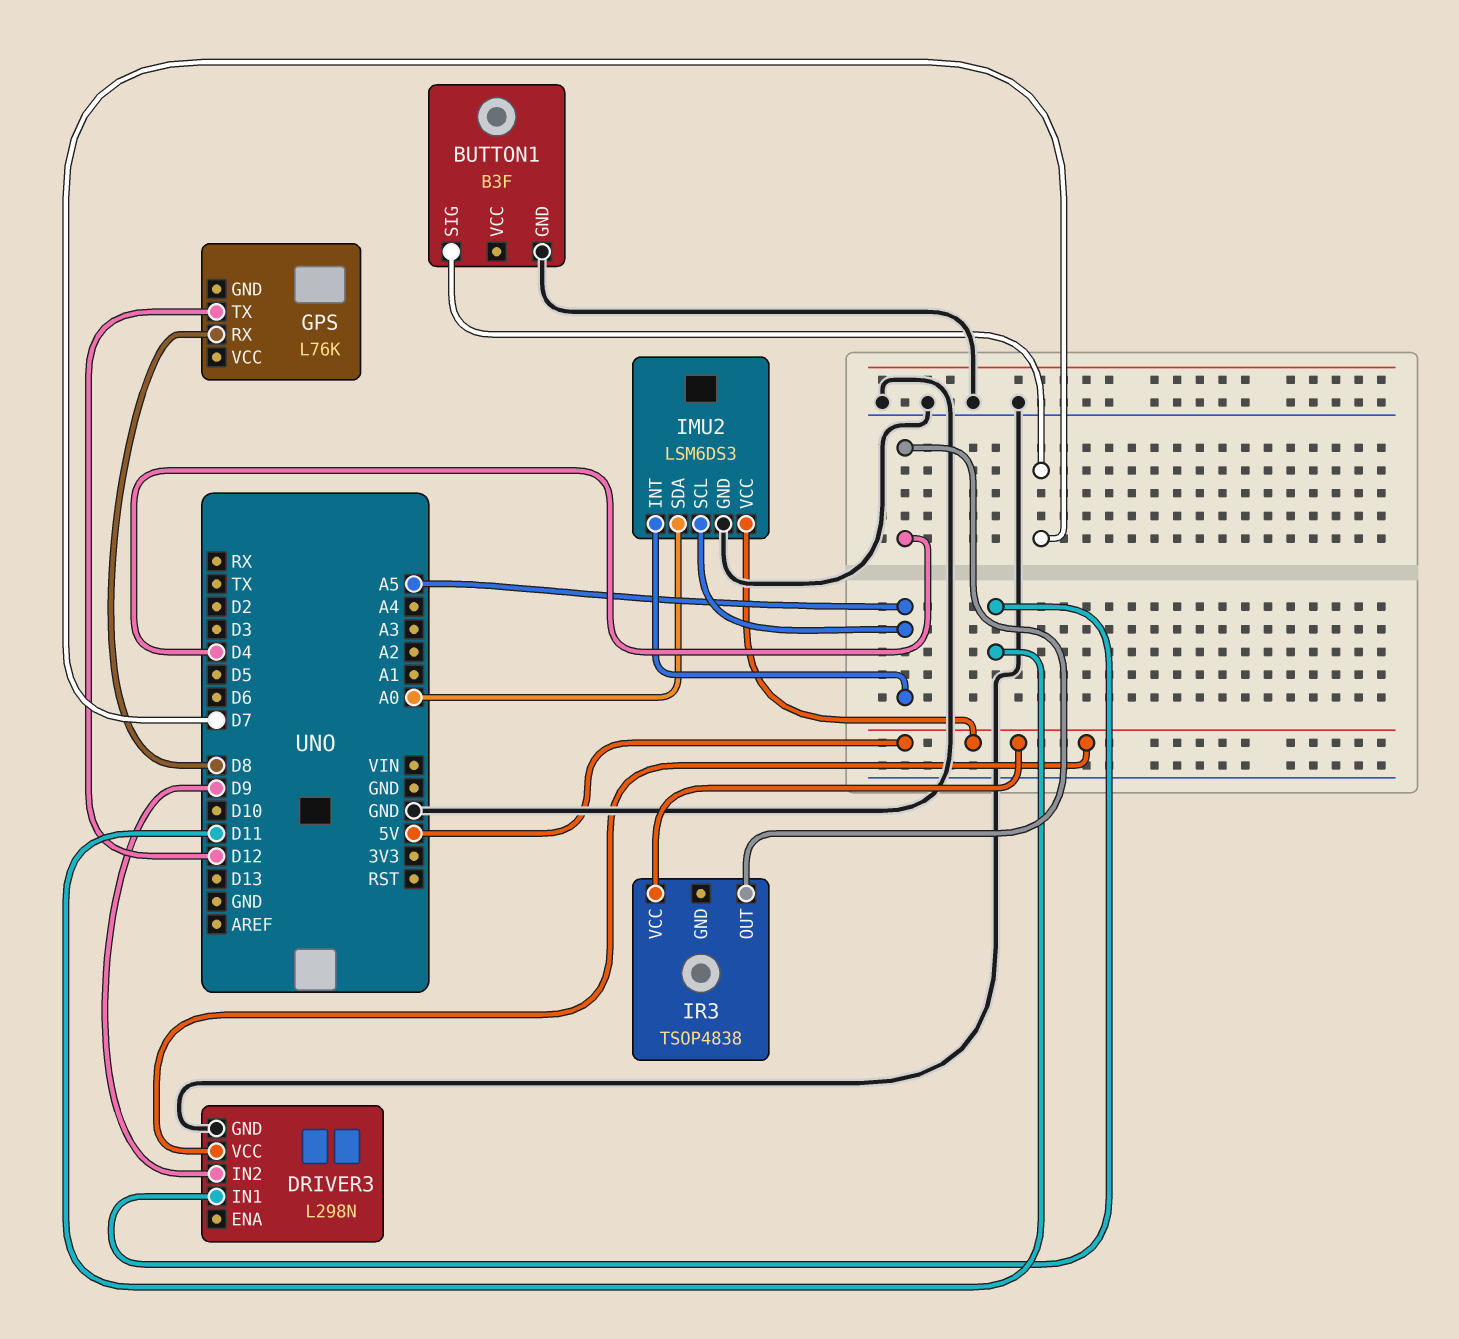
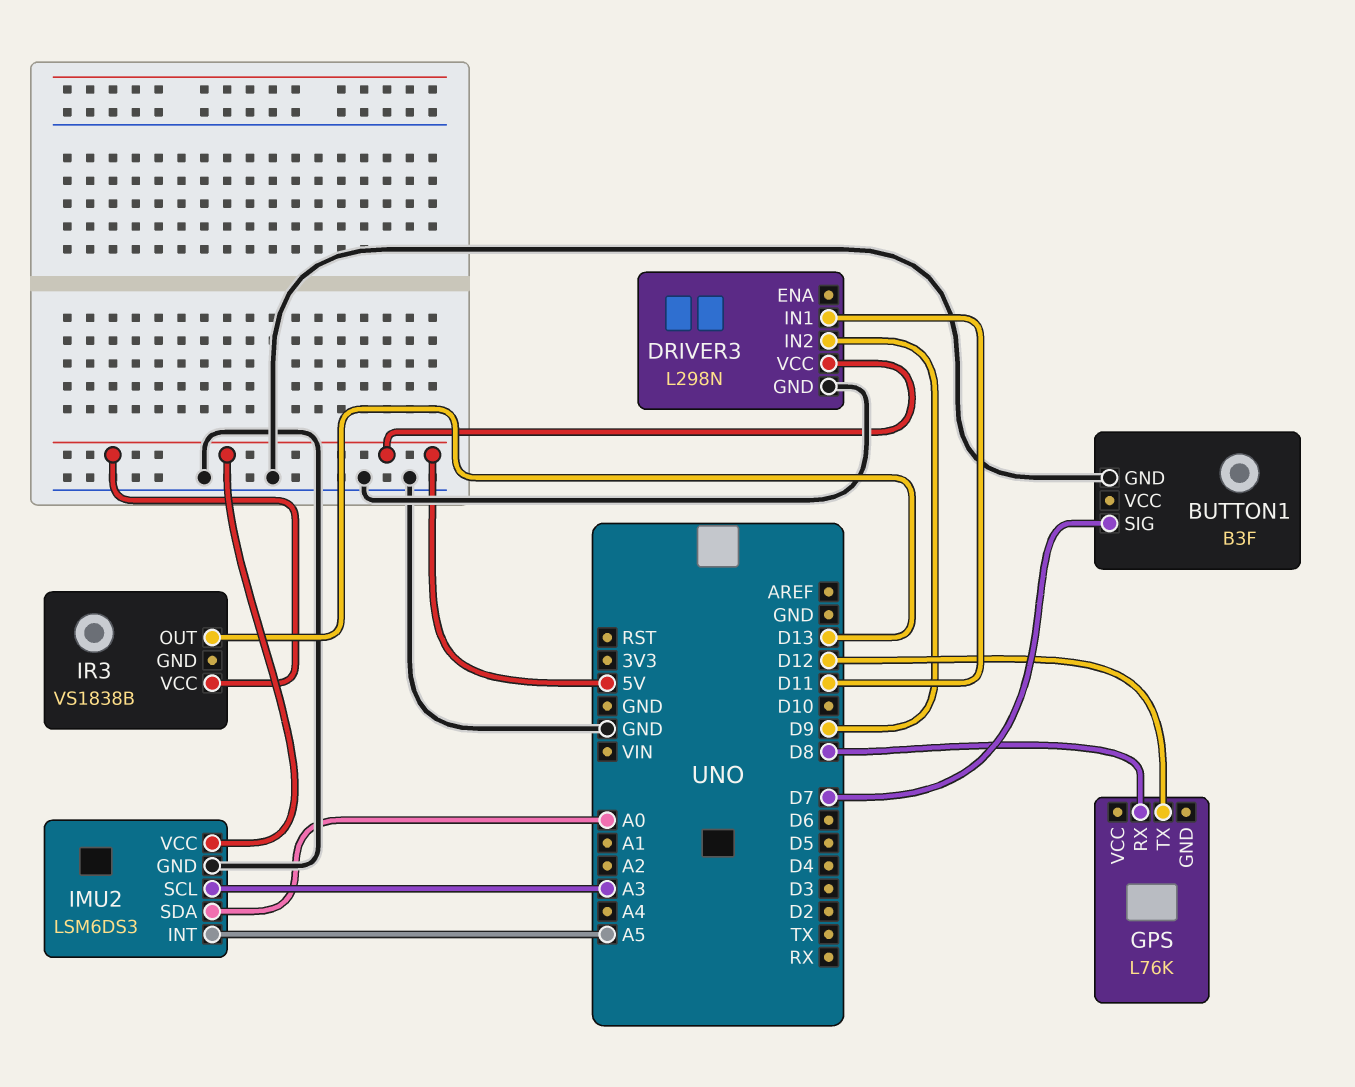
IMU2 pin SCL: A5 -> A3
IR3: TSOP4838 -> VS1838B
IR3 pin OUT: D4 -> D13

